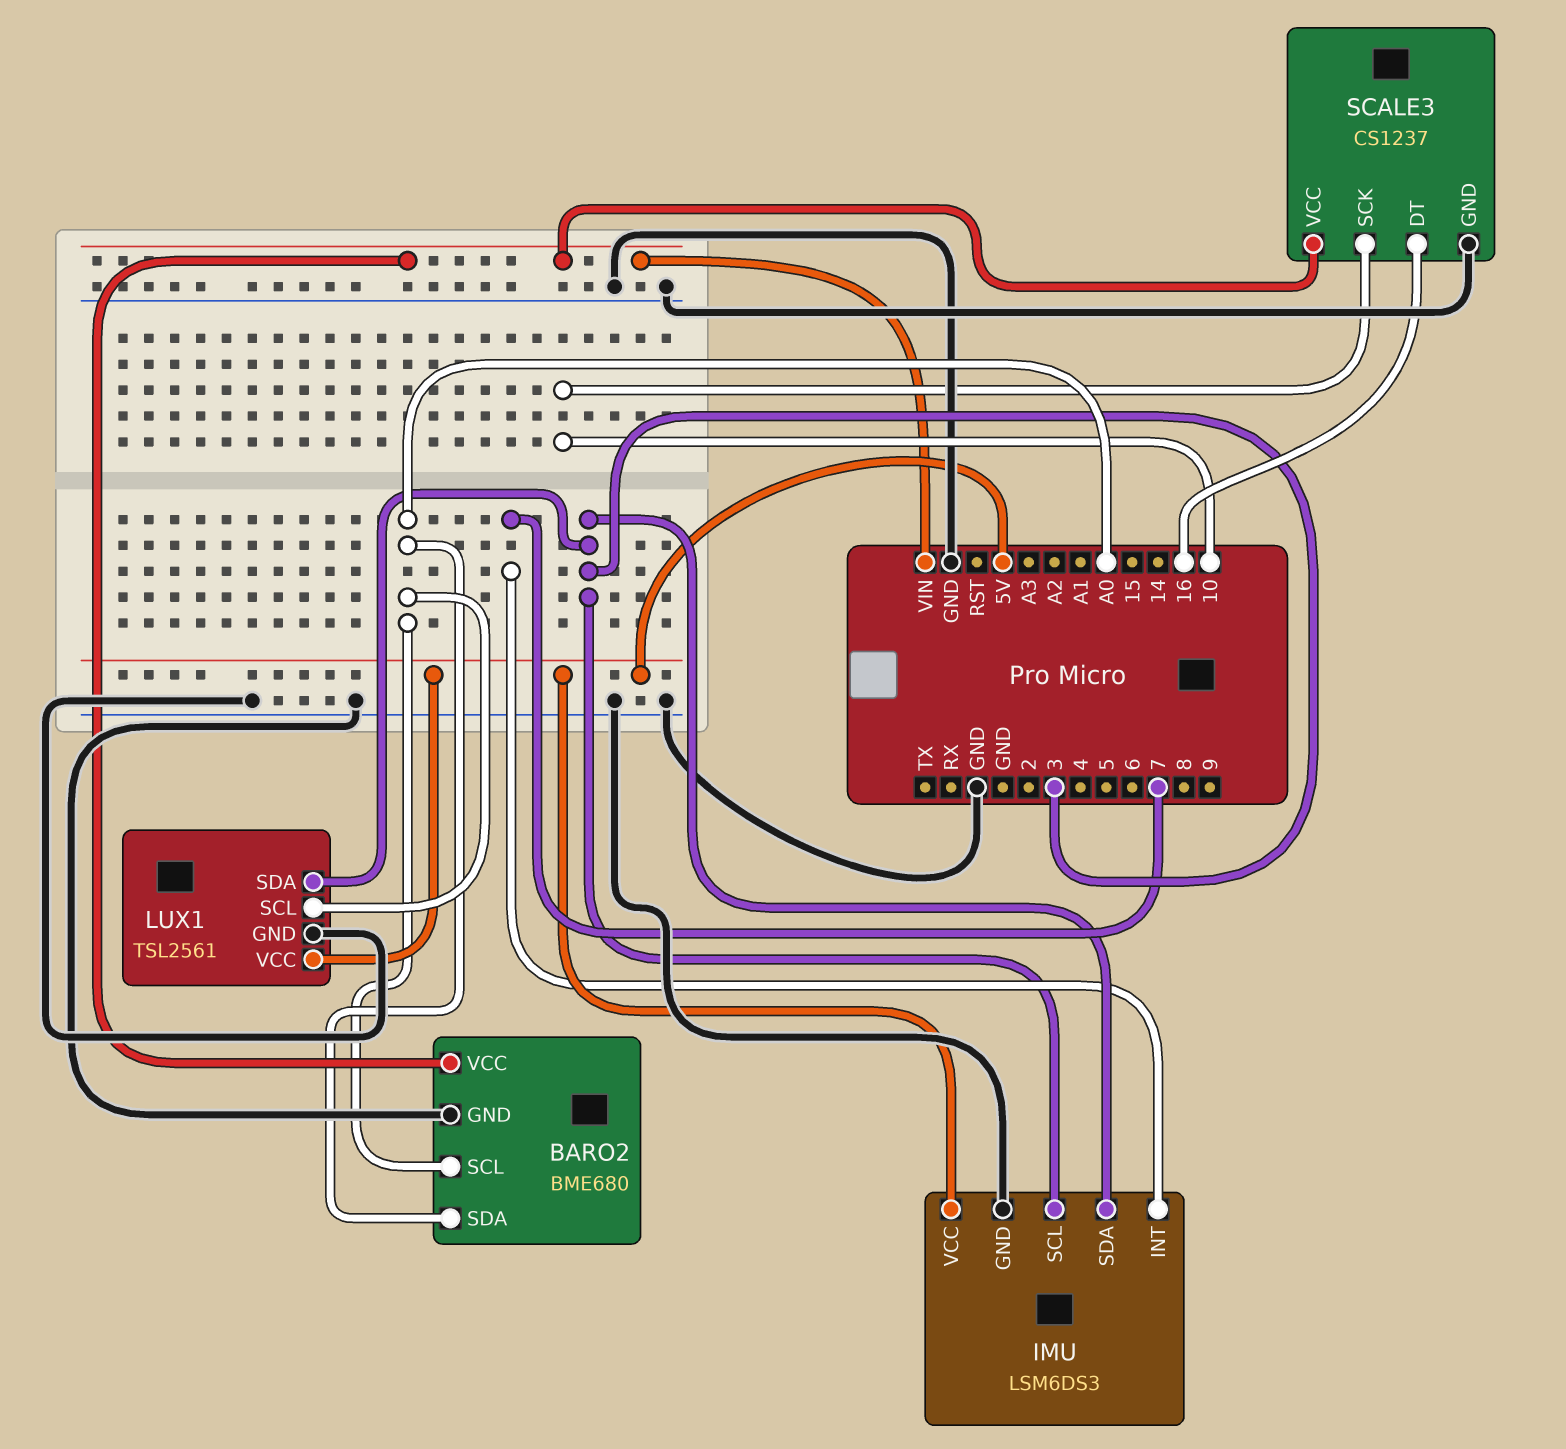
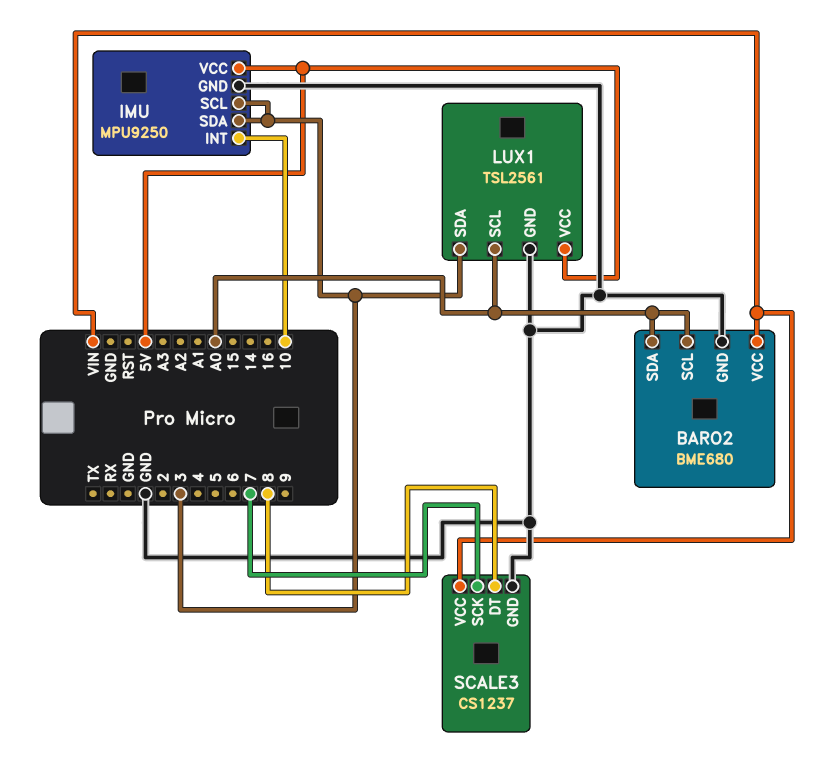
IMU: LSM6DS3 -> MPU9250
IMU pin INT: 7 -> 10
SCALE3 pin DT: 16 -> 8
SCALE3 pin SCK: 10 -> 7

